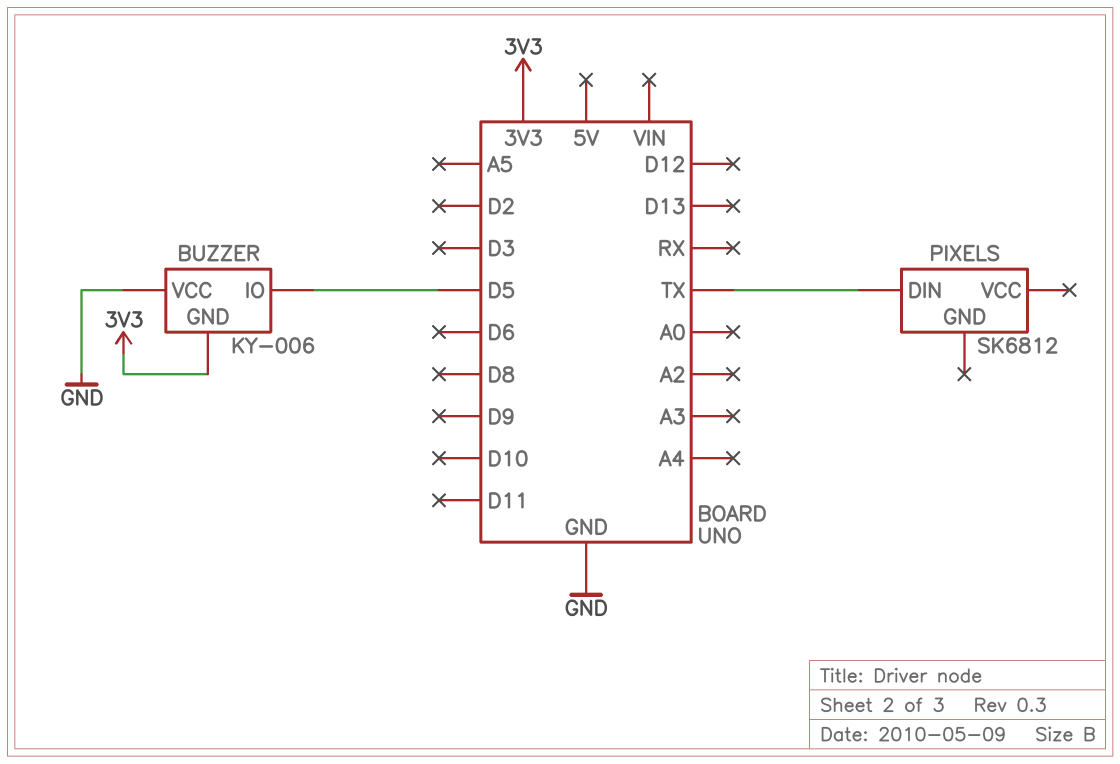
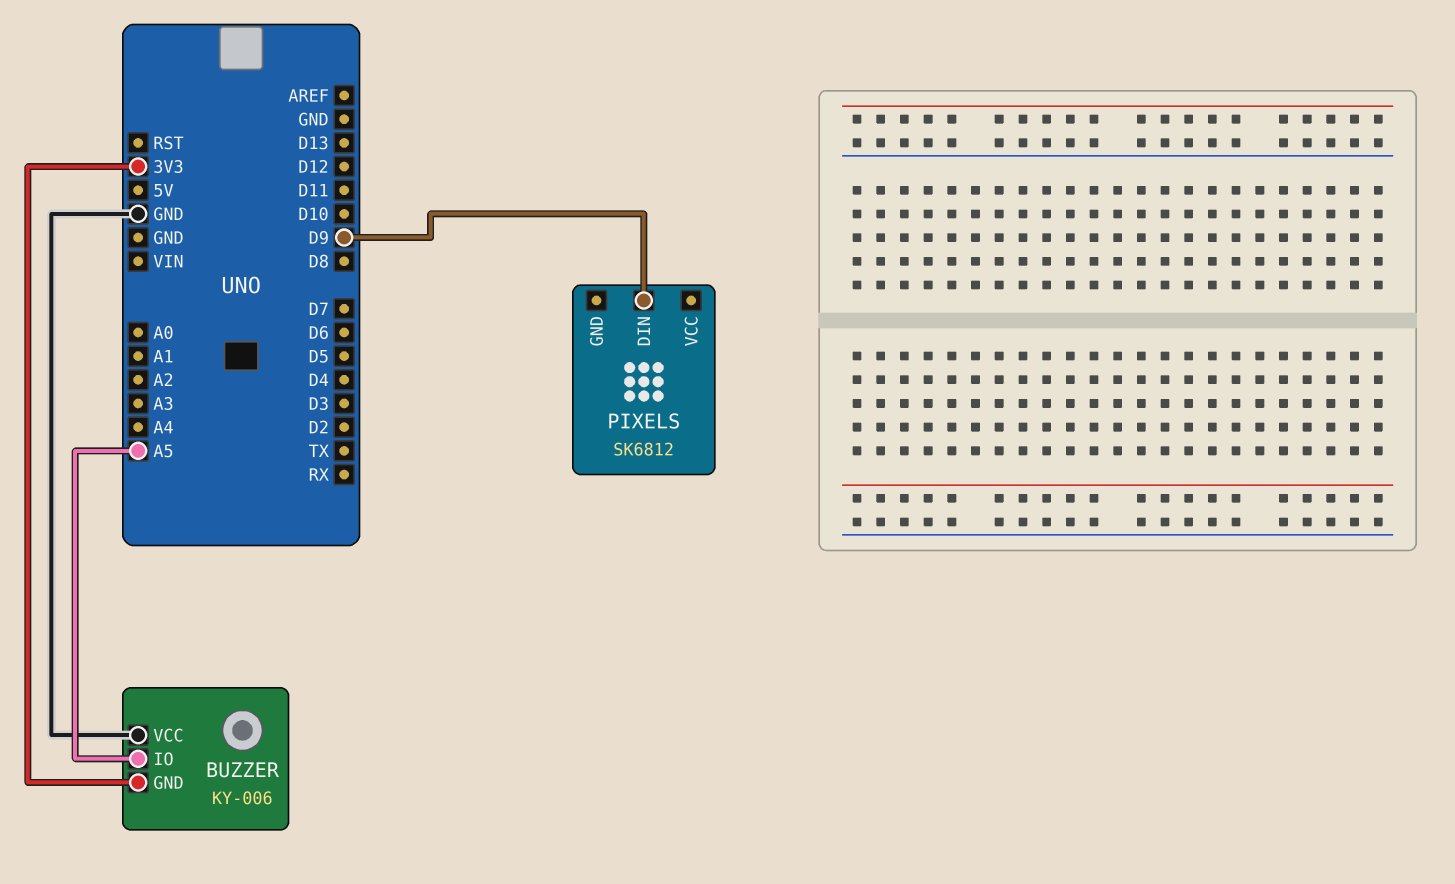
BUZZER pin IO: D5 -> A5
PIXELS pin DIN: TX -> D9

